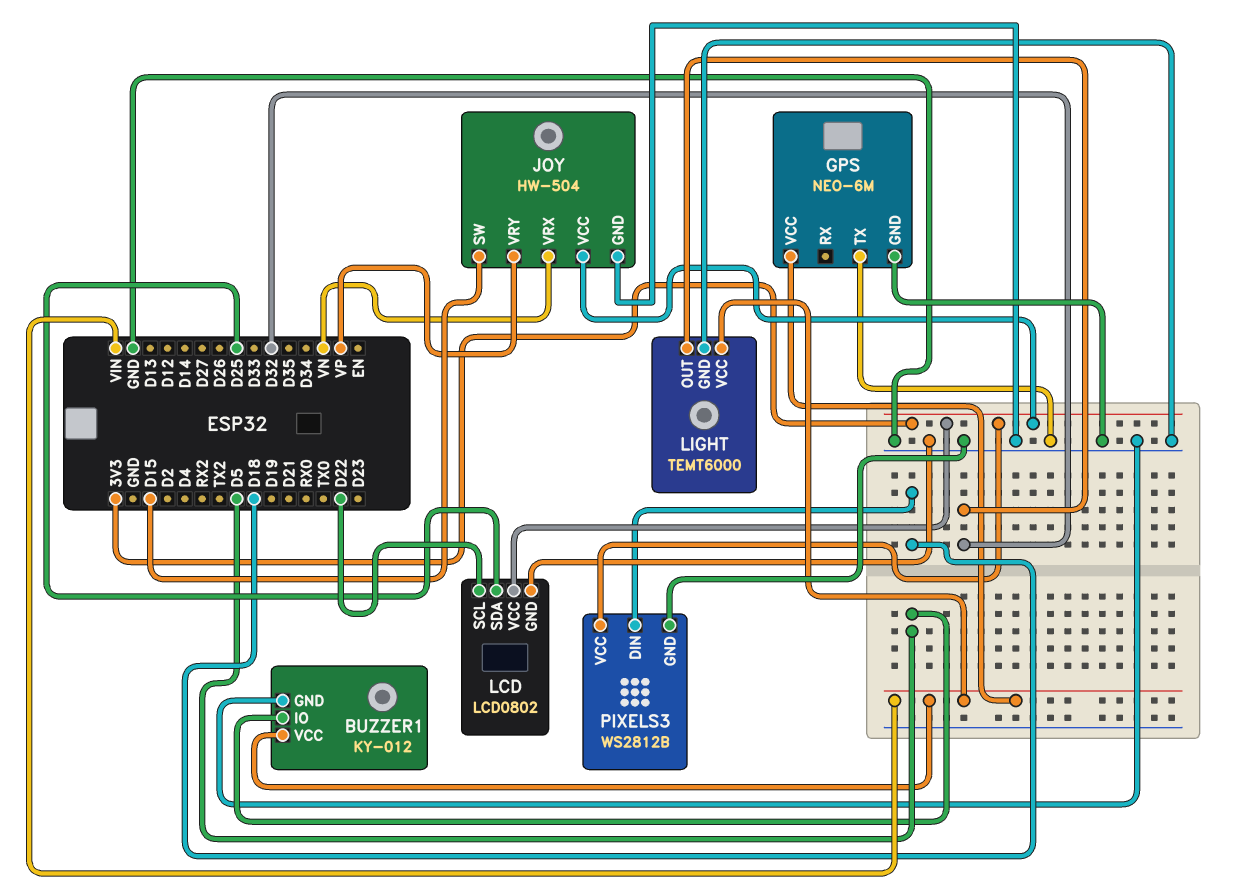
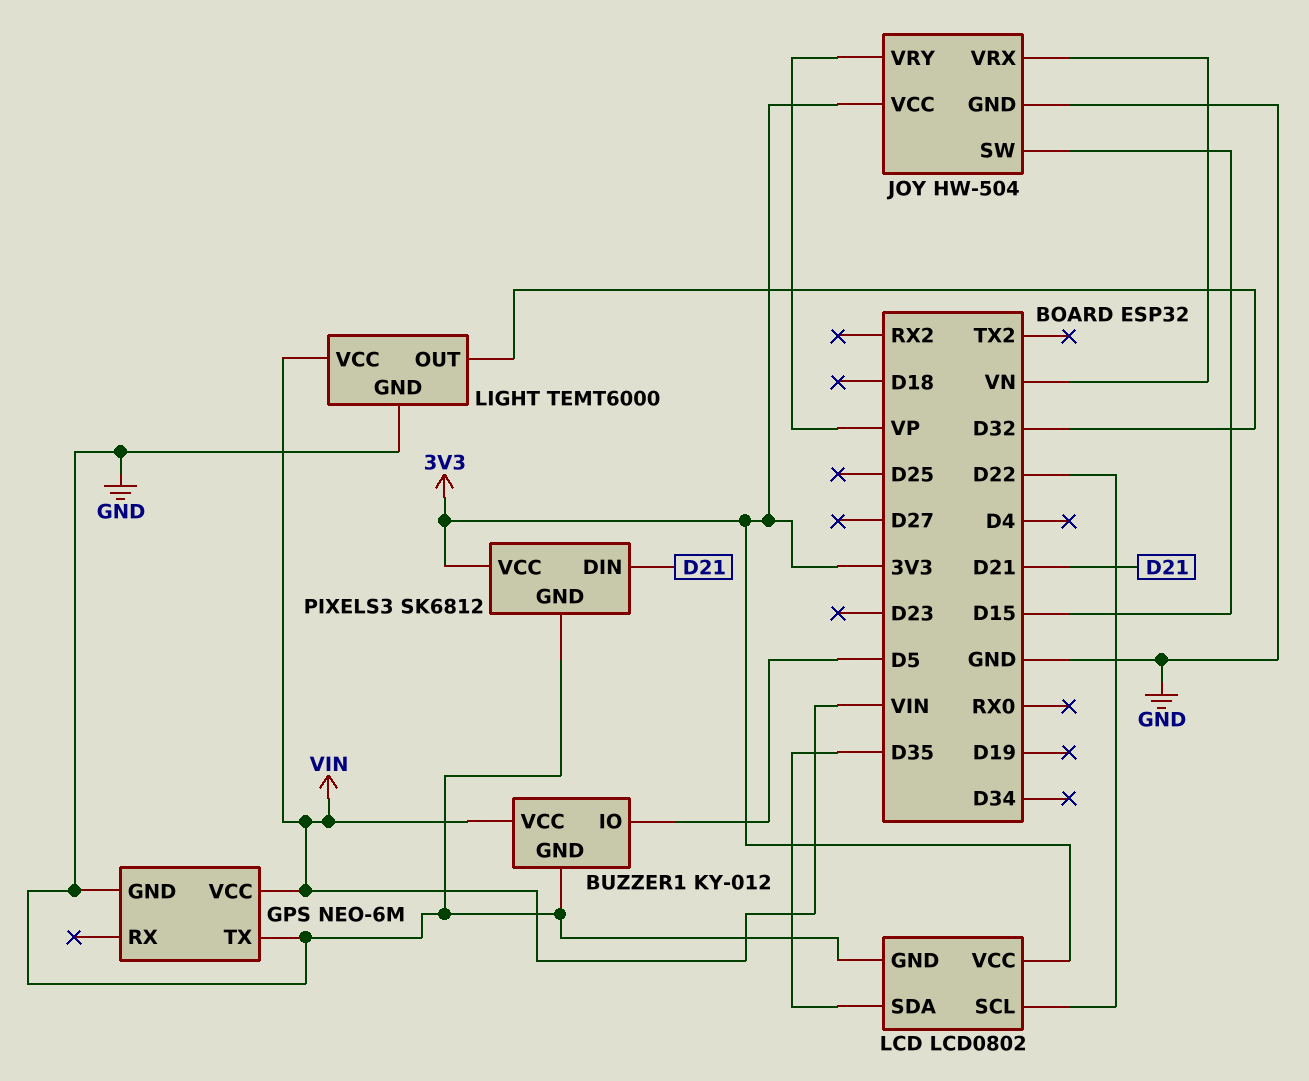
LCD pin SDA: D25 -> D35
PIXELS3: WS2812B -> SK6812
PIXELS3 pin DIN: D18 -> D21

